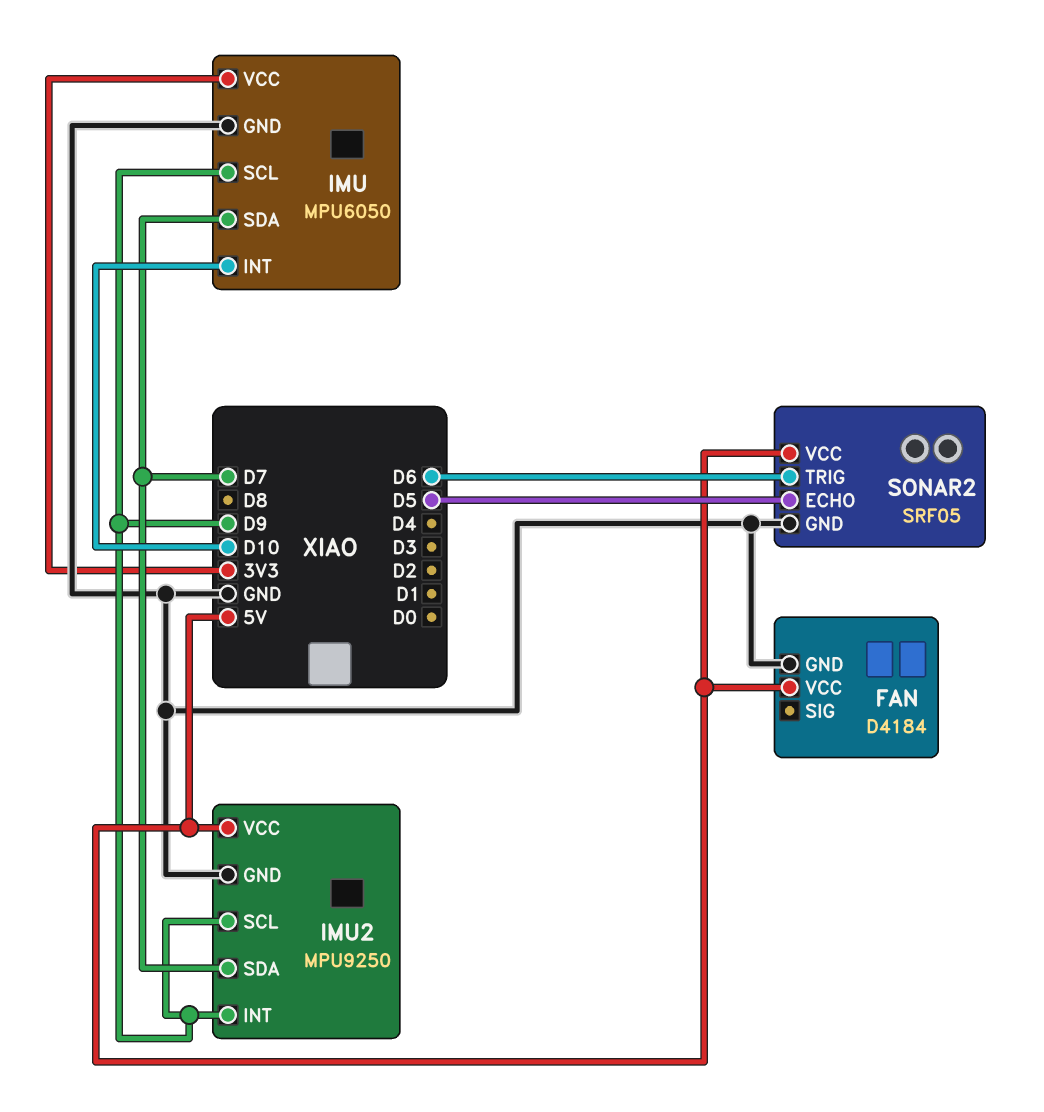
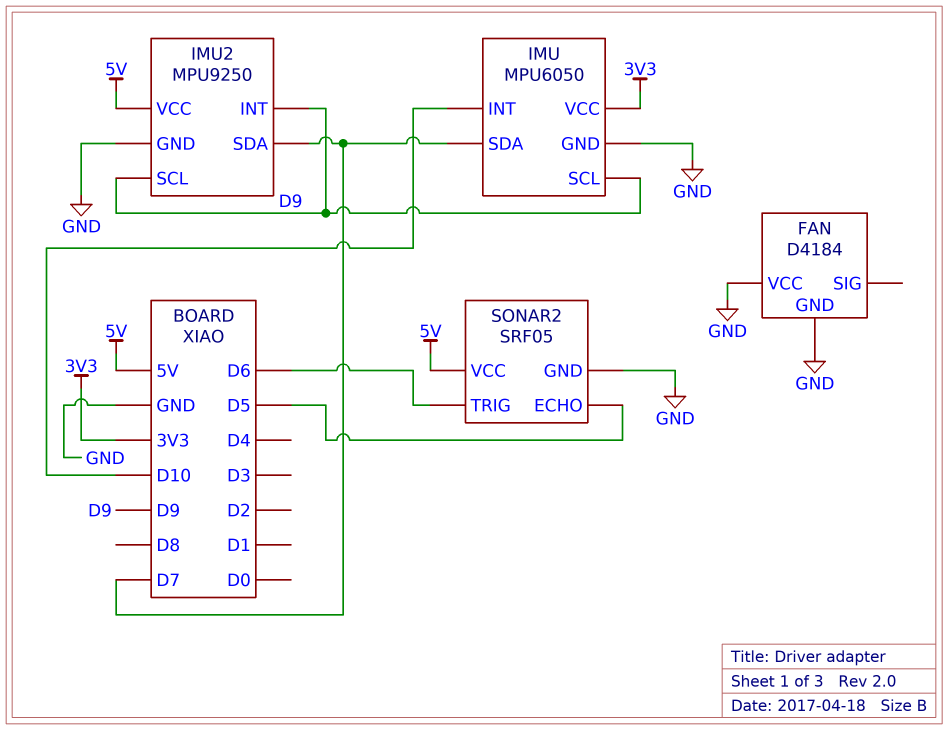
FAN pin VCC: 5V -> GND

